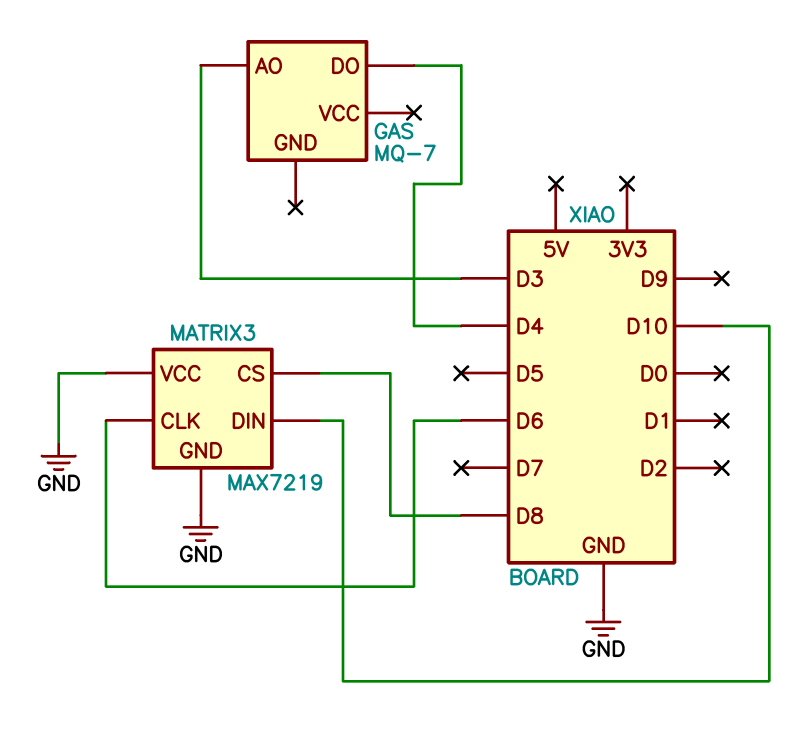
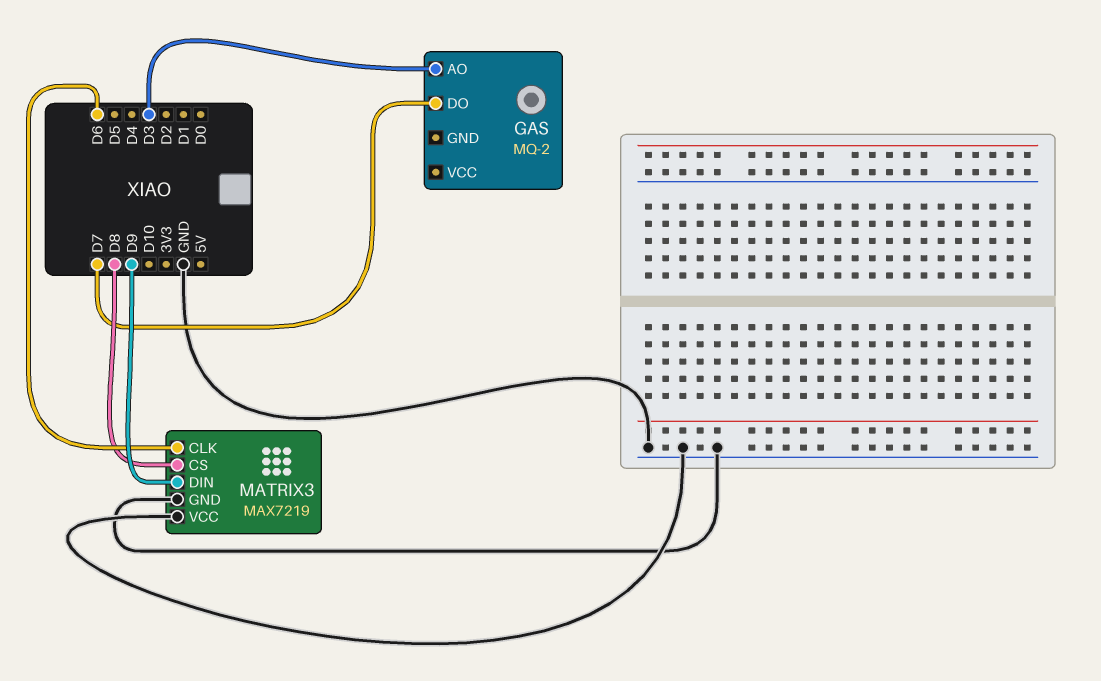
GAS: MQ-7 -> MQ-2
GAS pin DO: D4 -> D7
MATRIX3 pin DIN: D10 -> D9

